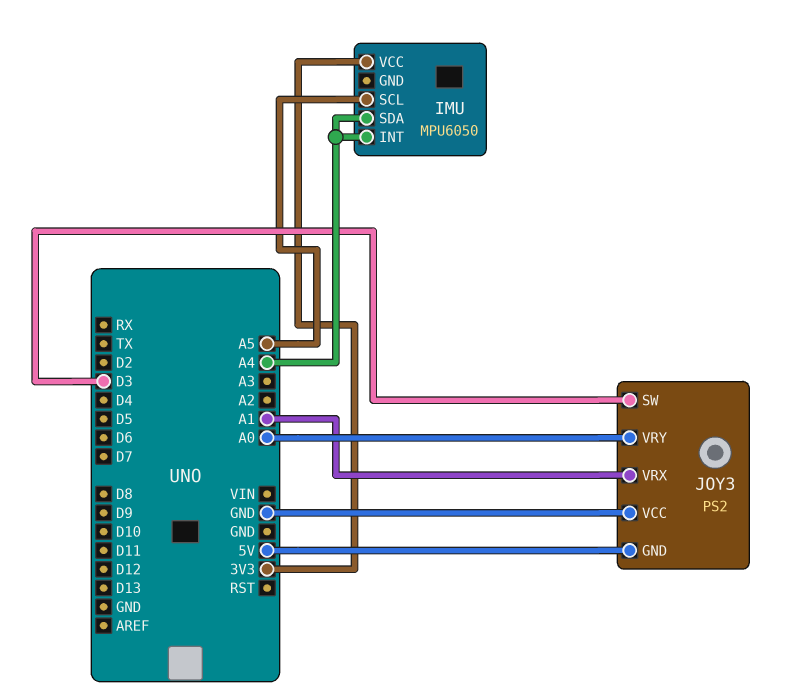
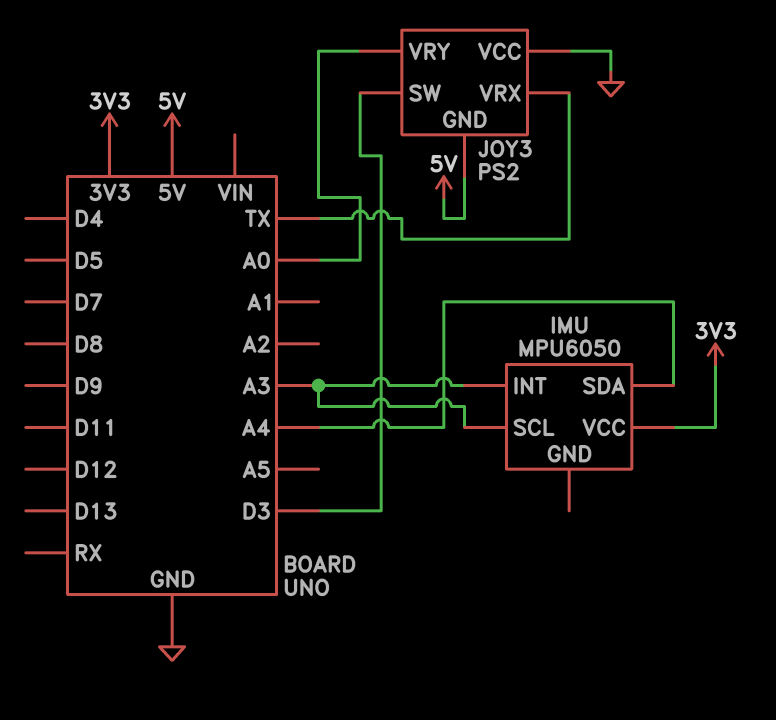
IMU pin INT: A4 -> A3
IMU pin SCL: A5 -> A3
JOY3 pin VRX: A1 -> TX

